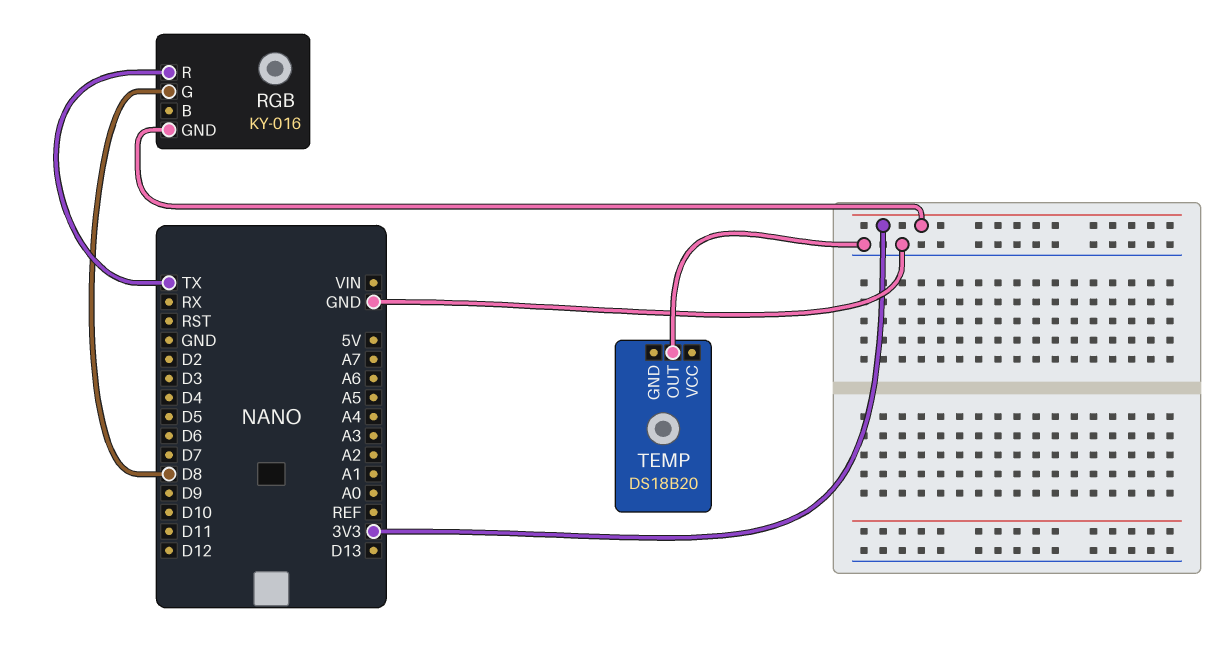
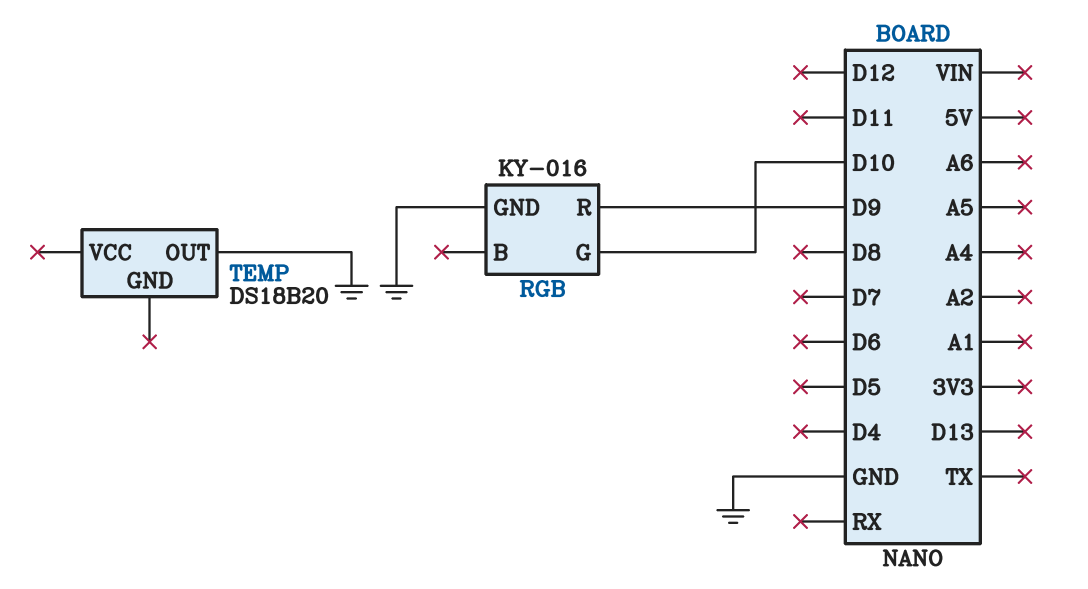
RGB pin G: D8 -> D10
RGB pin GND: 3V3 -> GND
RGB pin R: TX -> D9

